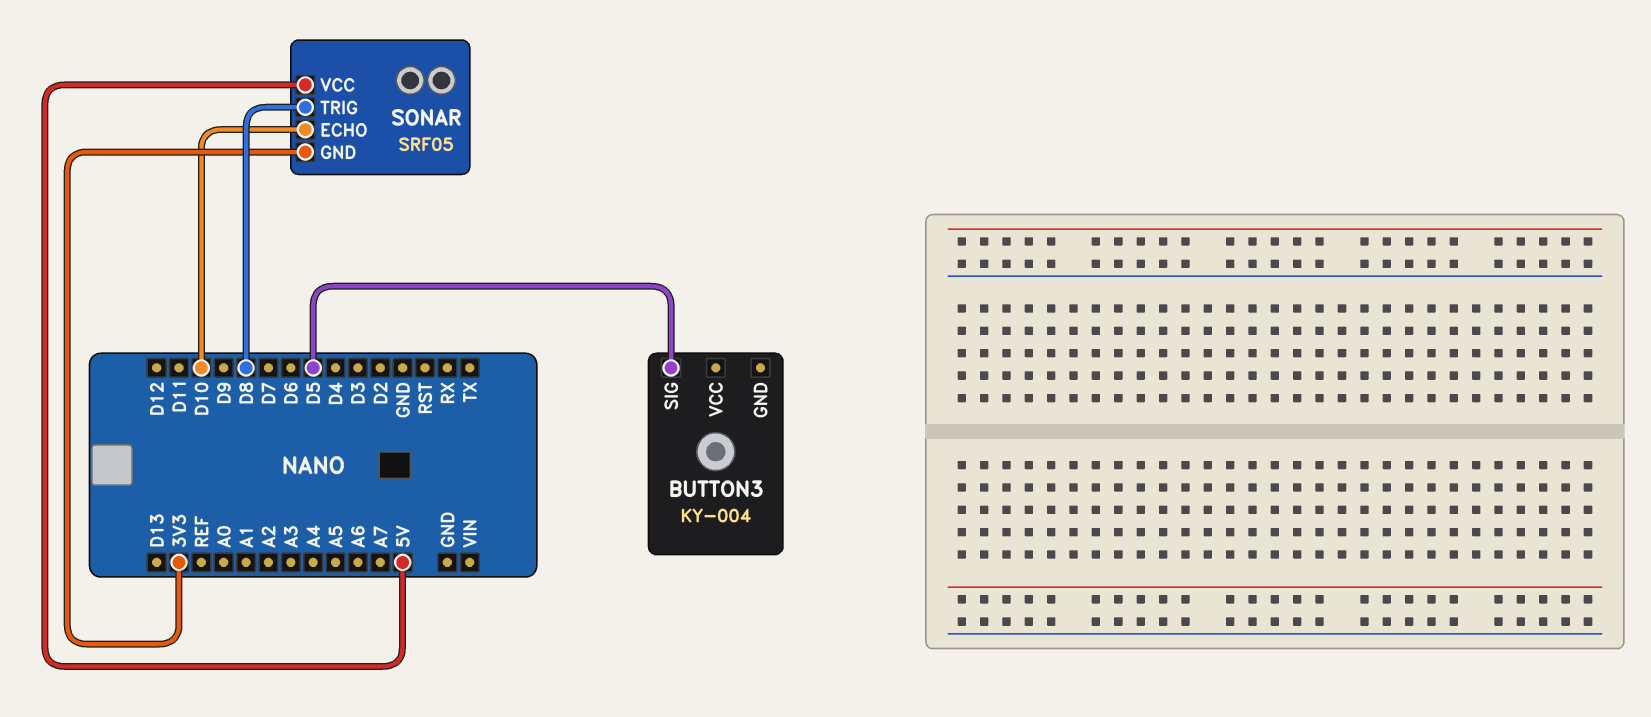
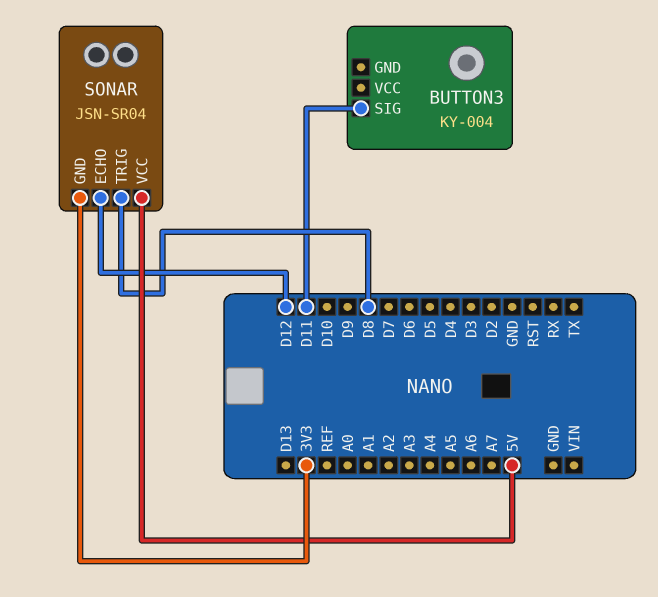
BUTTON3 pin SIG: D5 -> D11
SONAR: SRF05 -> JSN-SR04
SONAR pin ECHO: D10 -> D12

